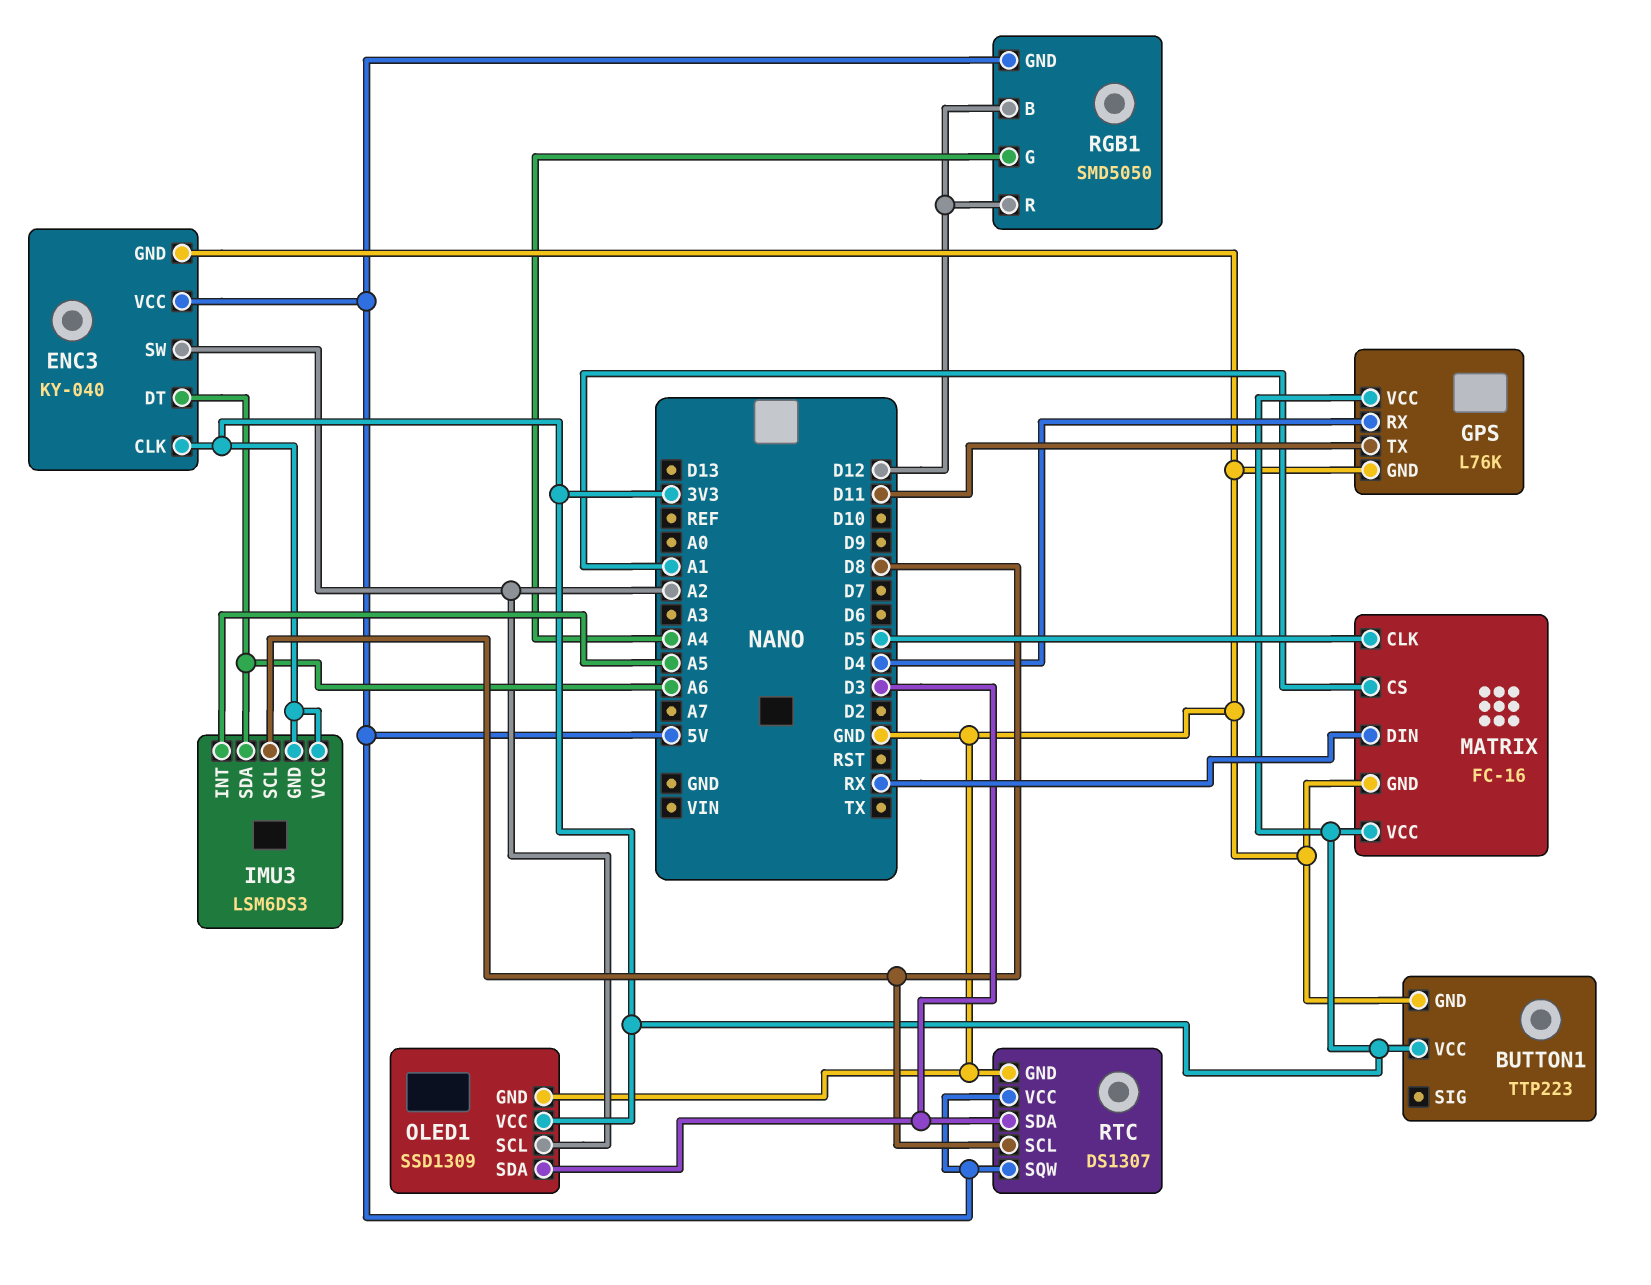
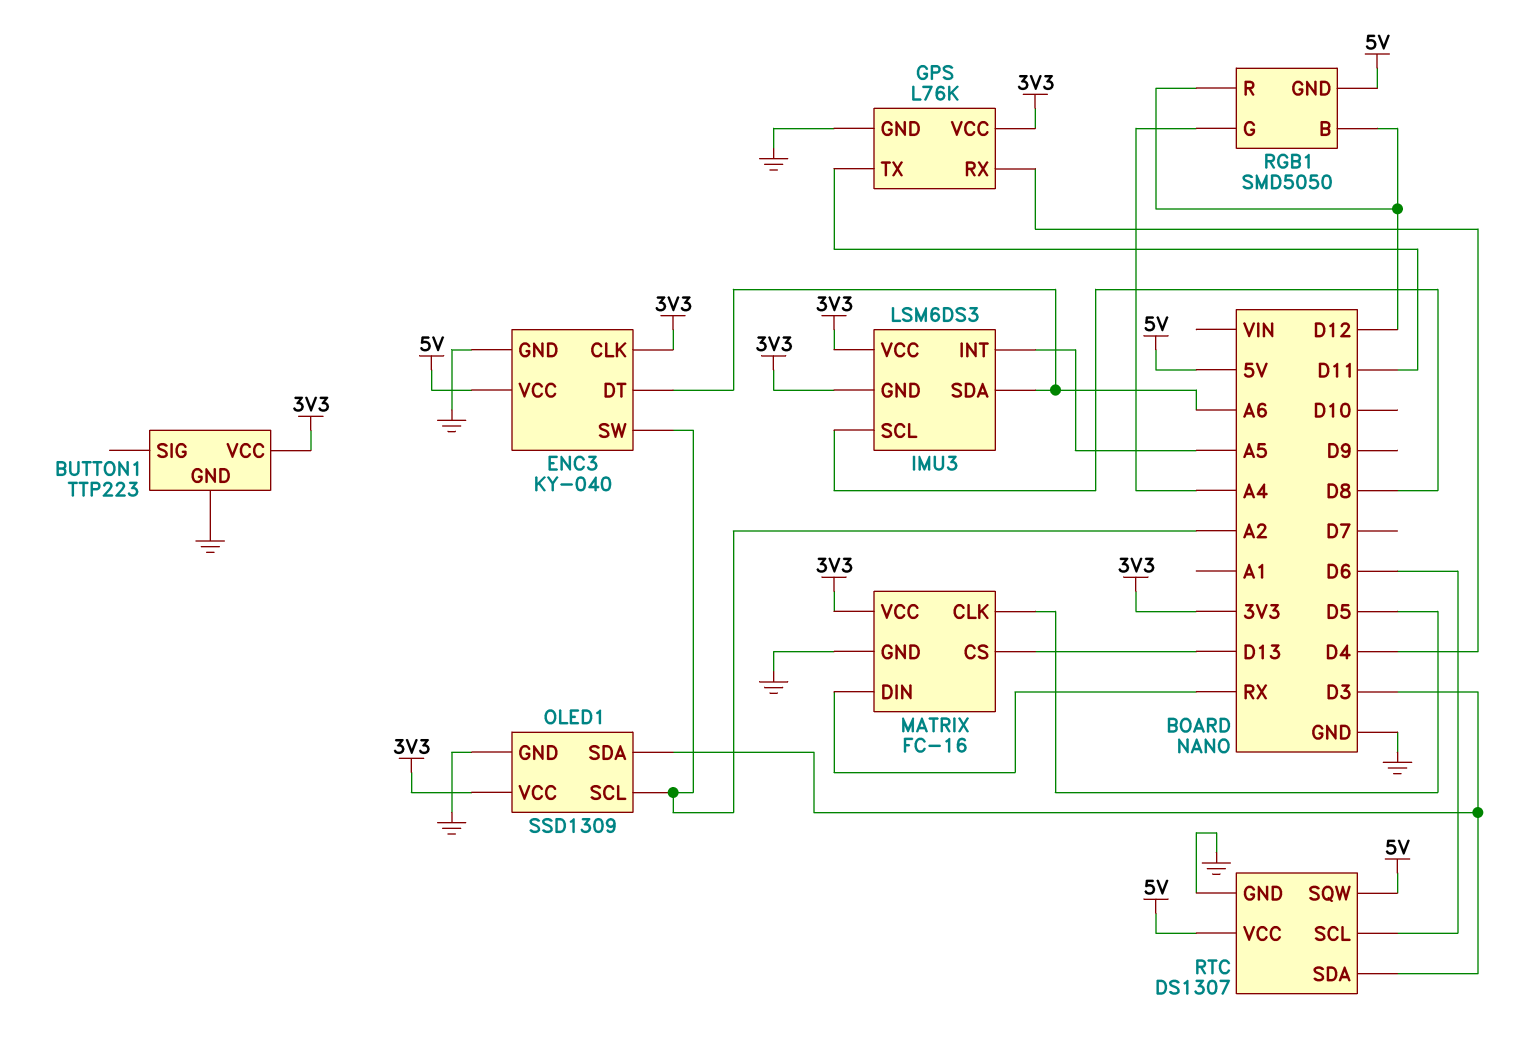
MATRIX pin CS: A1 -> D13
RTC pin SCL: D8 -> D6

